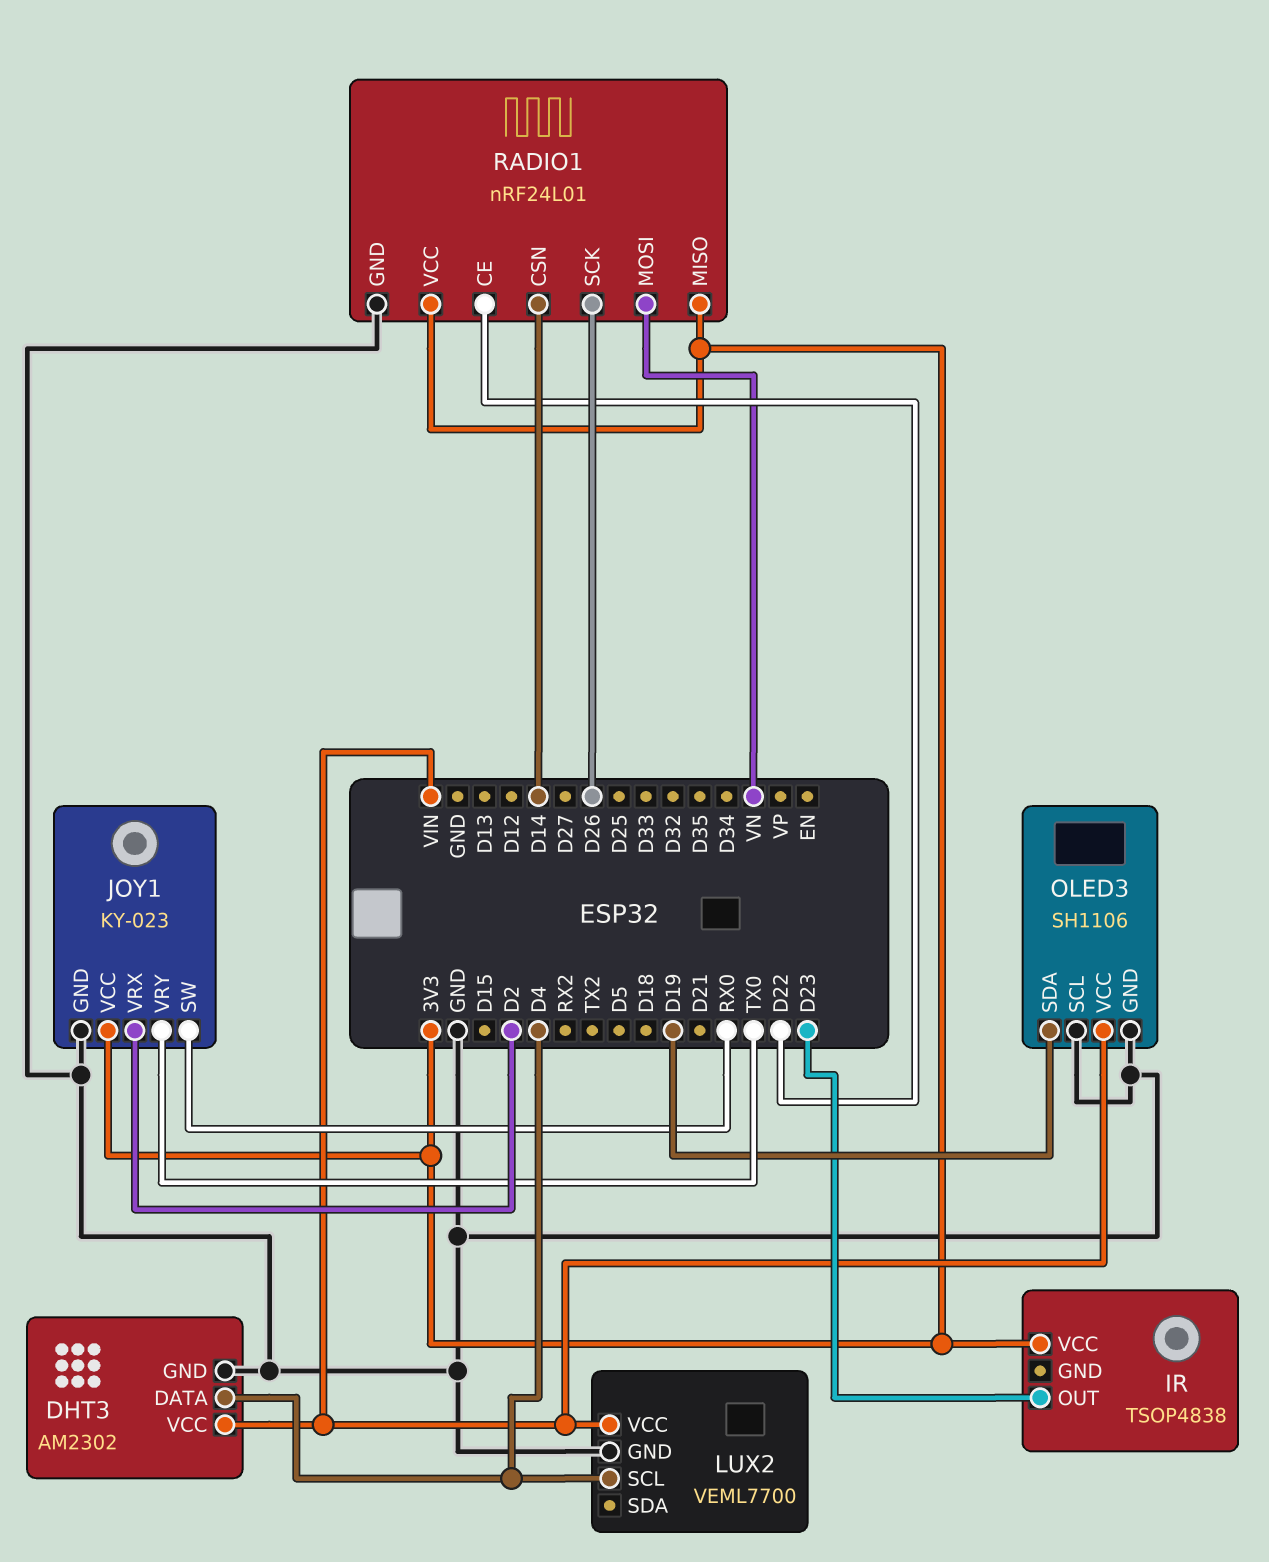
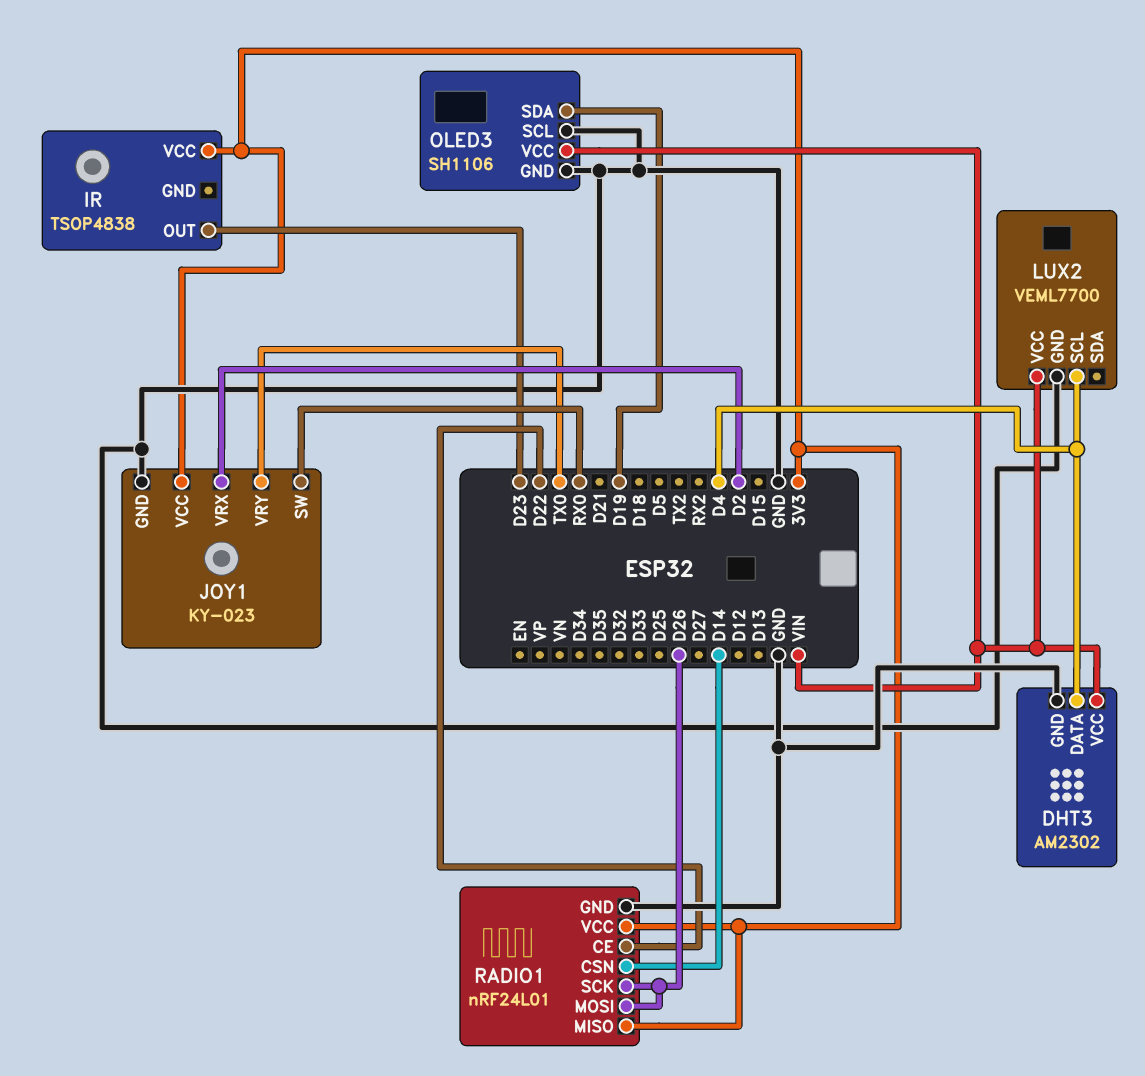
RADIO1 pin MOSI: VN -> D26

